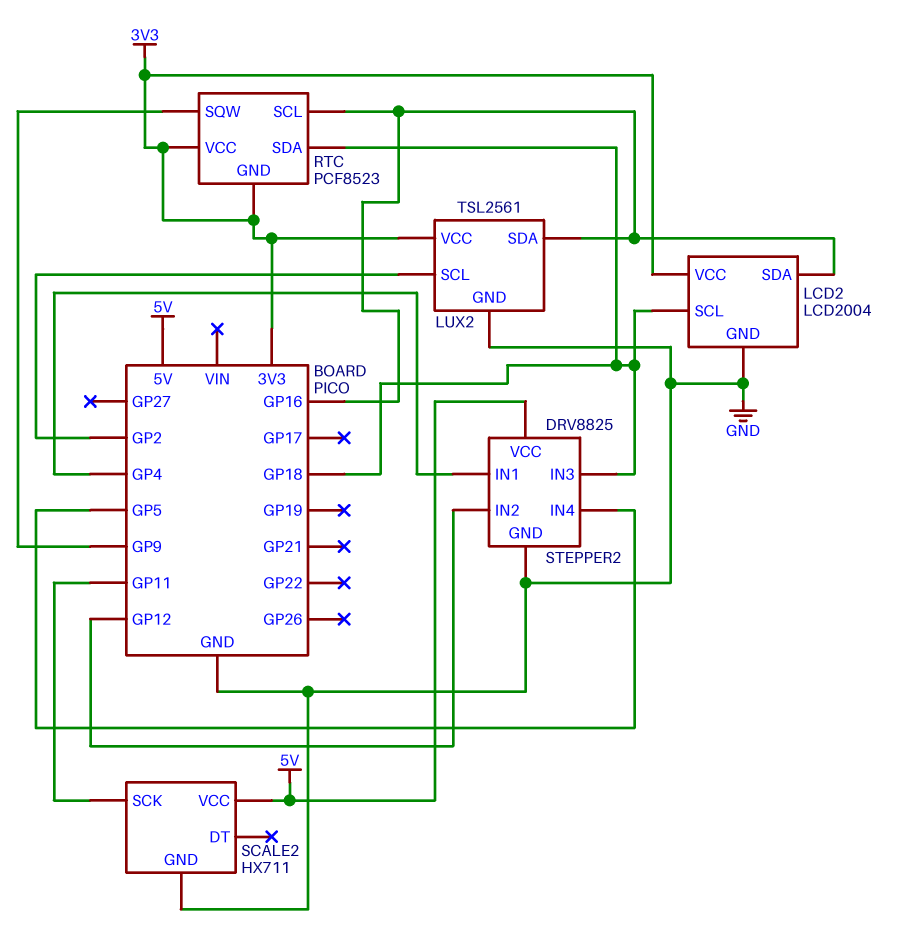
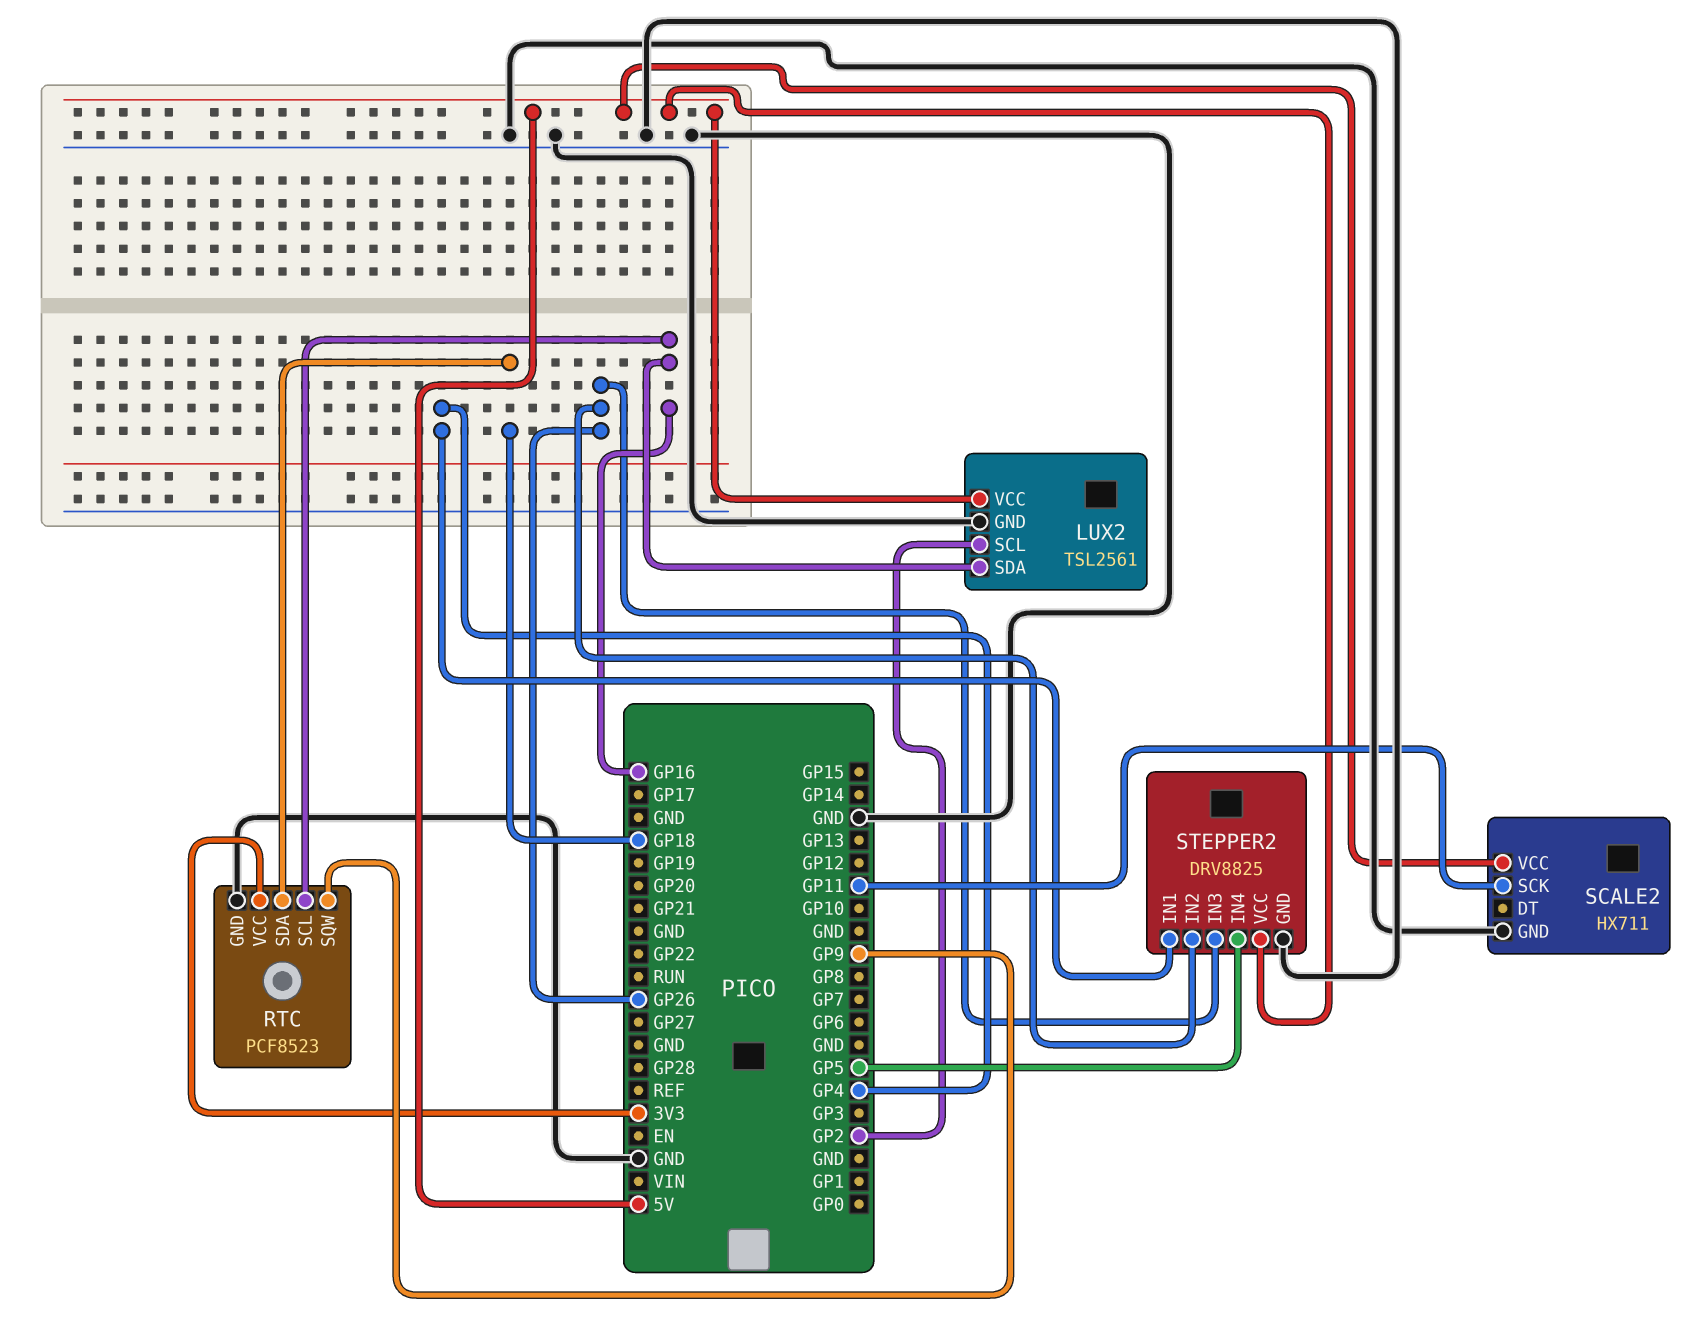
LCD2: LCD2004 -> none
LCD2 pin GND: GND -> none
LCD2 pin SCL: GP18 -> none
LCD2 pin SDA: GP16 -> none
LCD2 pin VCC: 3V3 -> none
LUX2 pin VCC: 3V3 -> 5V
RTC pin GND: 3V3 -> GND
STEPPER2 pin IN2: GP12 -> GP26
STEPPER2 pin IN3: GP18 -> GP26

